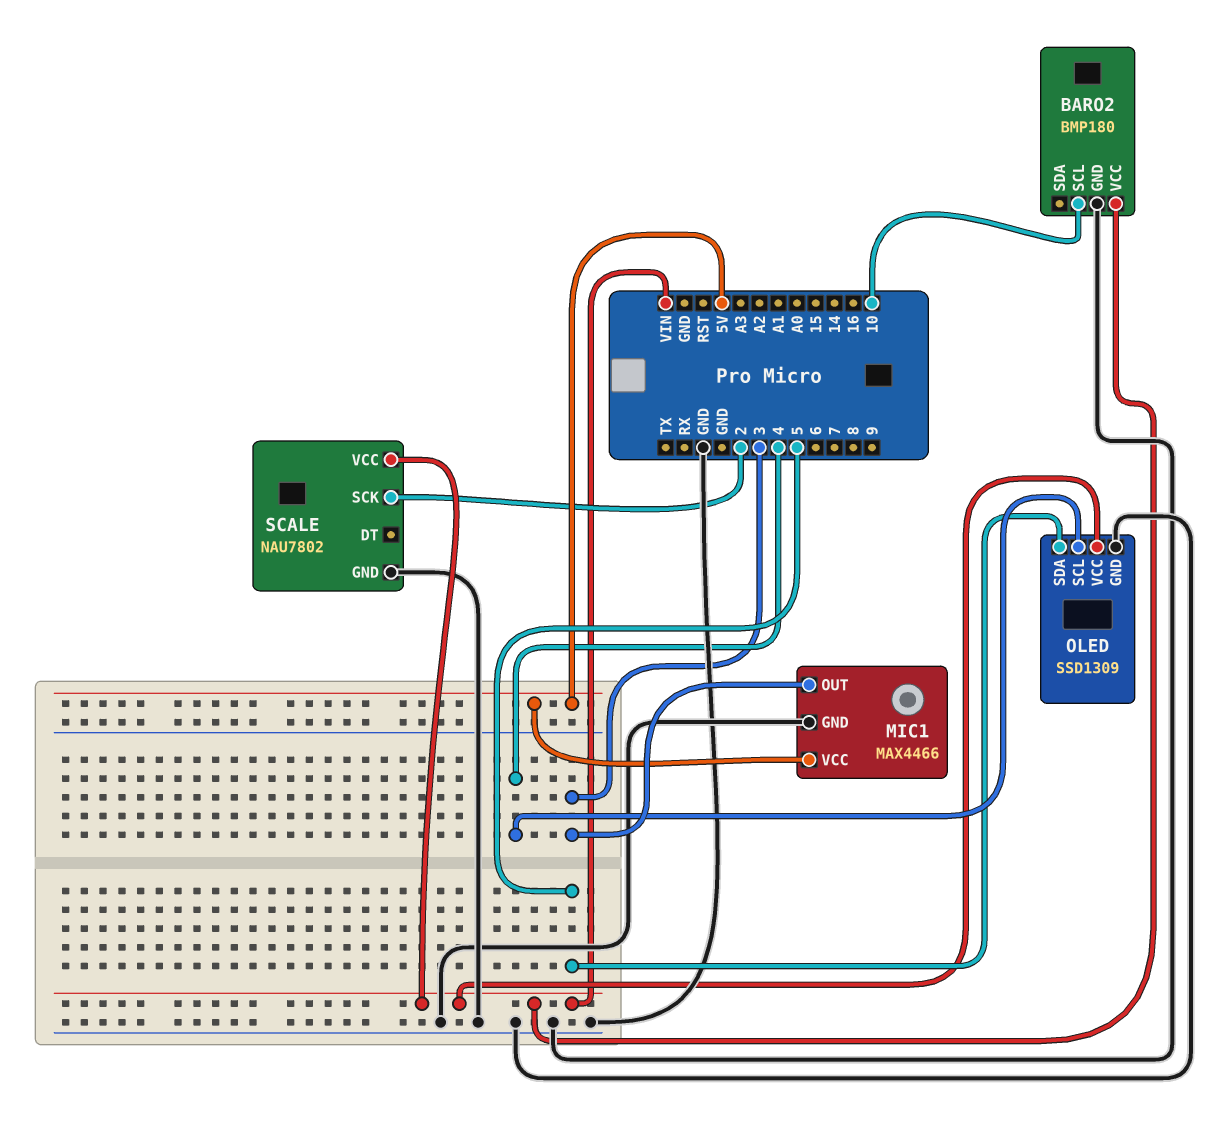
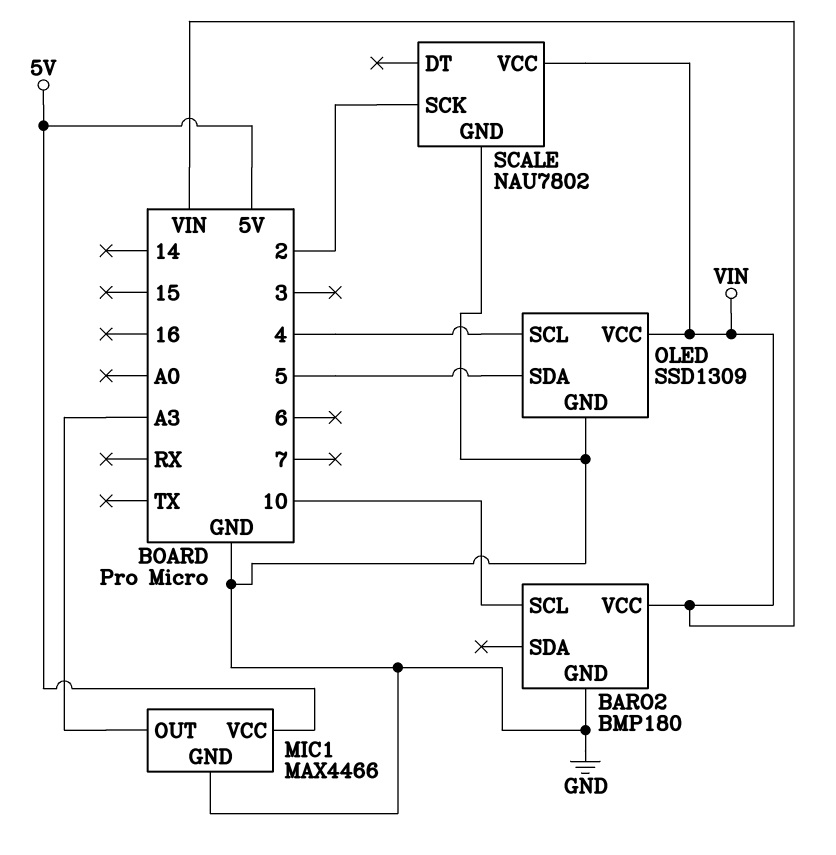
MIC1 pin OUT: 3 -> A3

